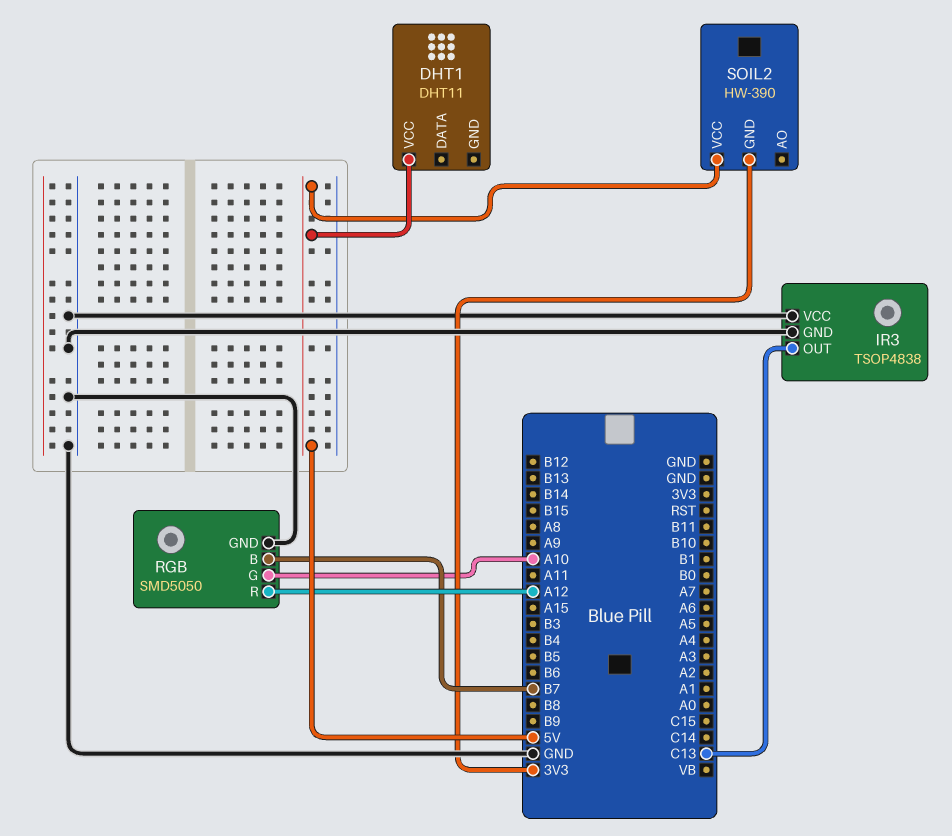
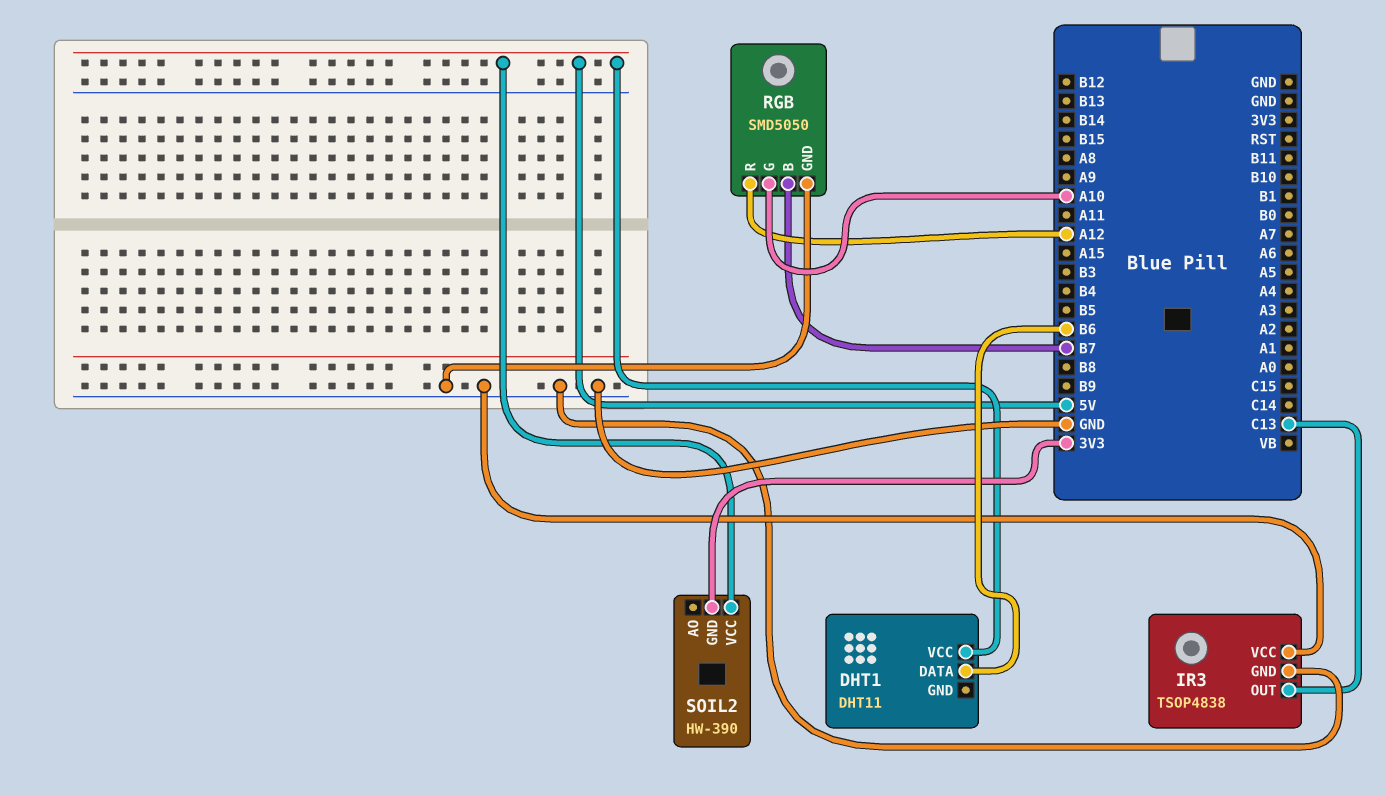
DHT1 pin DATA: none -> B6

